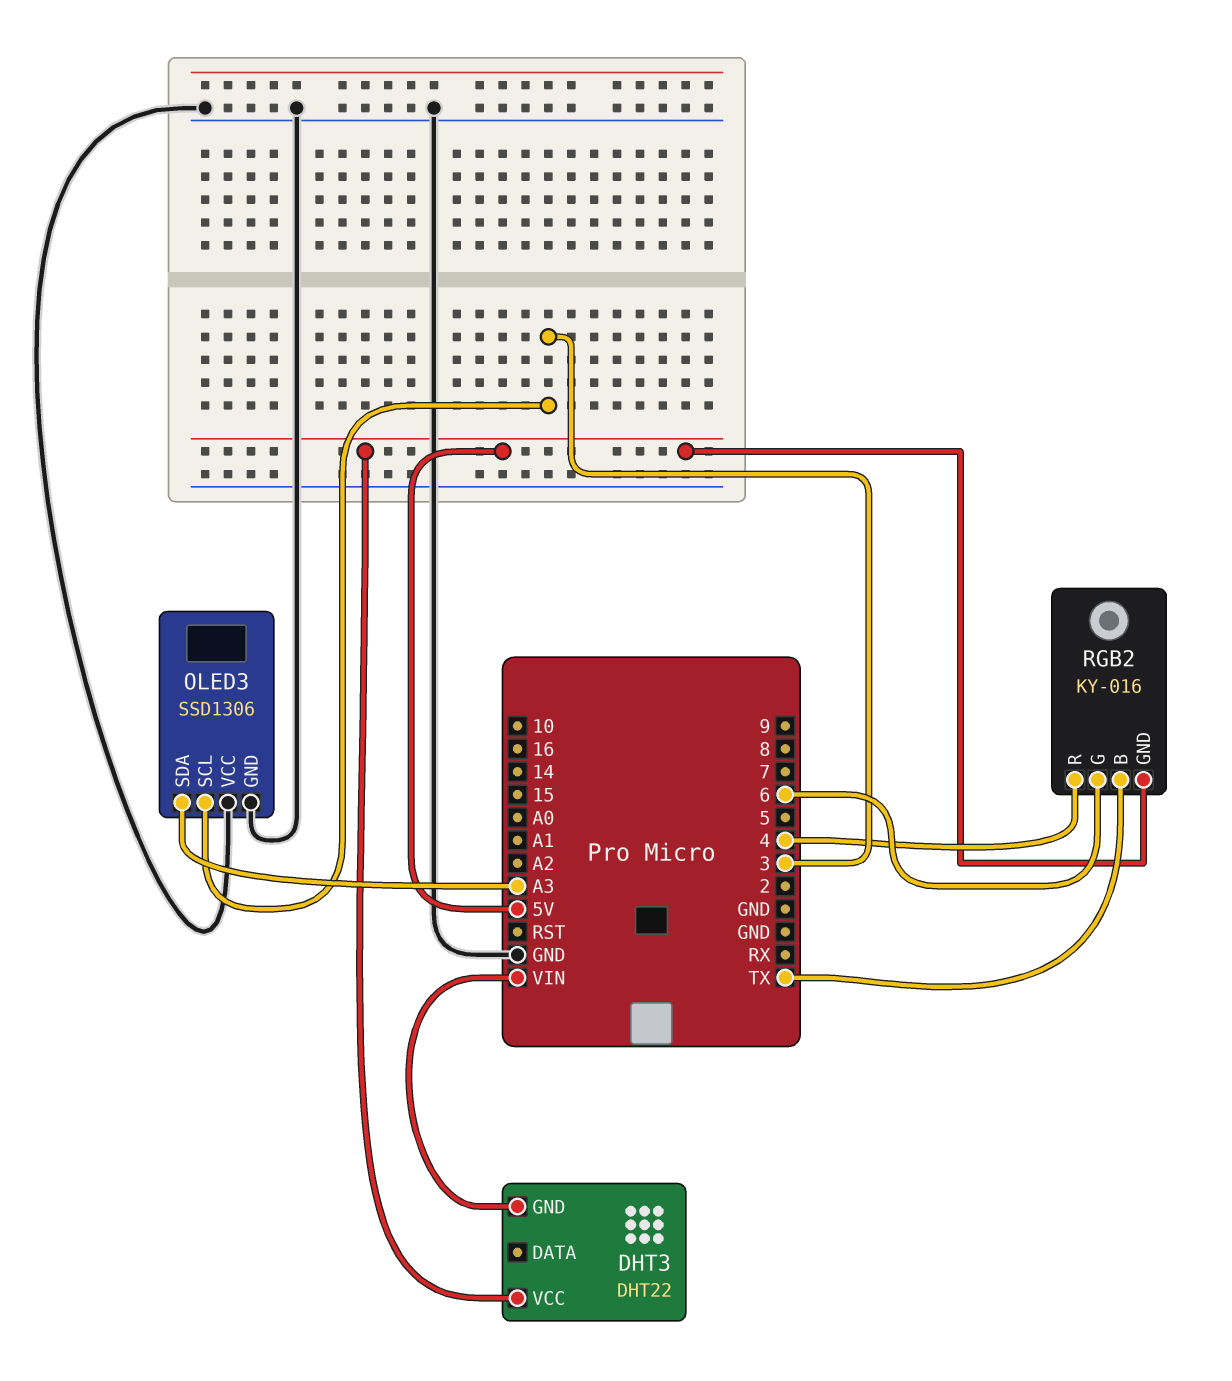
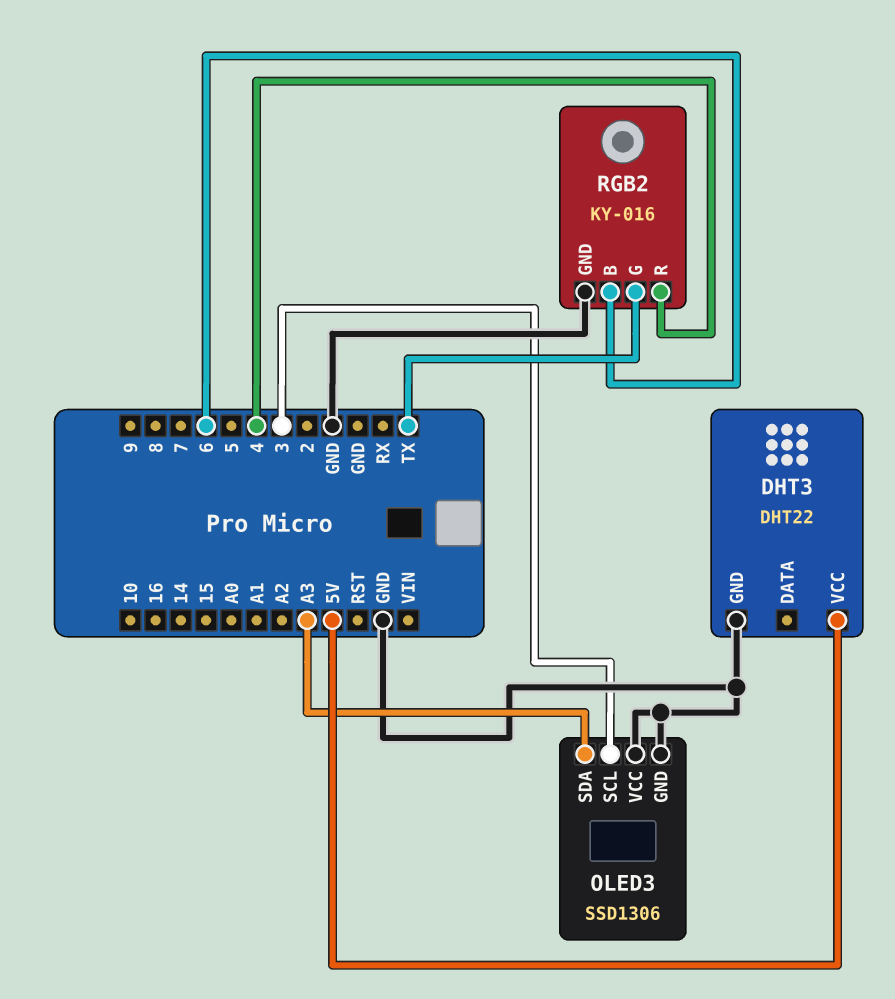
DHT3 pin GND: VIN -> GND
RGB2 pin B: TX -> 6
RGB2 pin G: 6 -> TX
RGB2 pin GND: 5V -> GND

